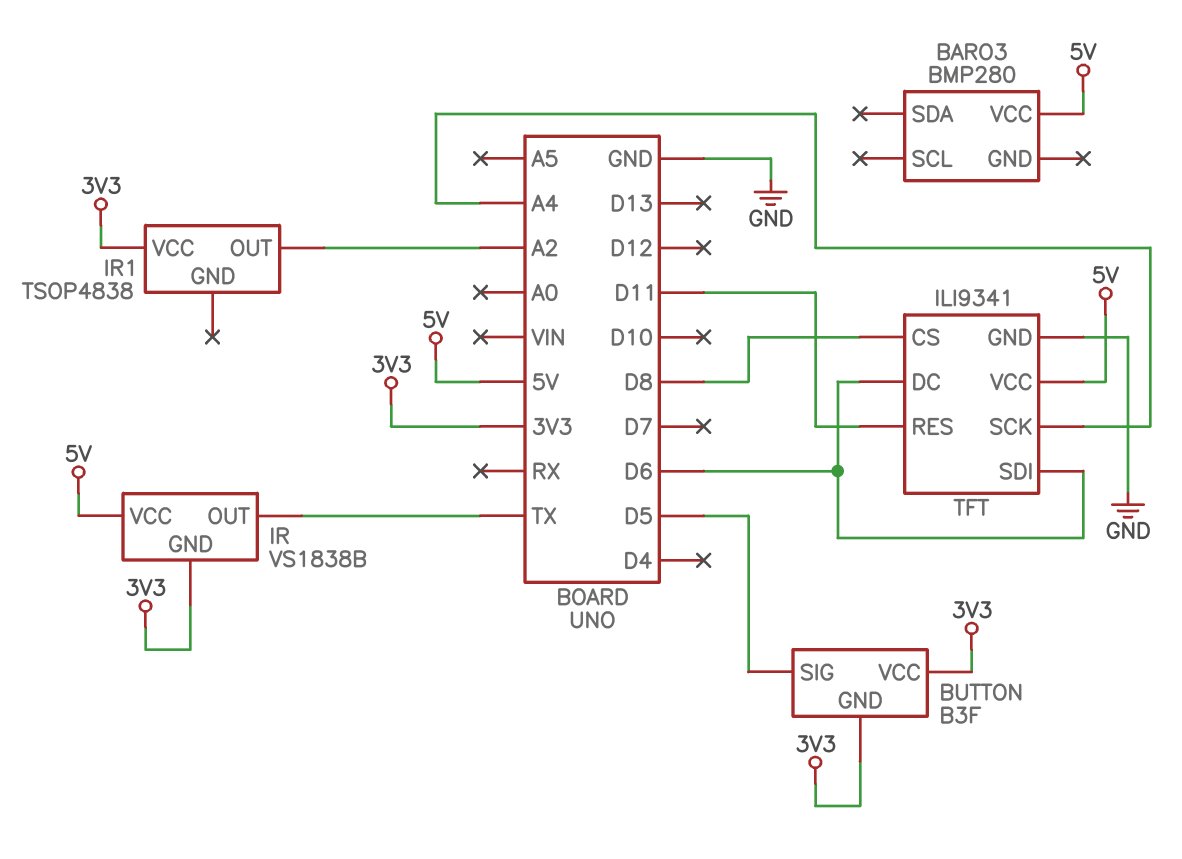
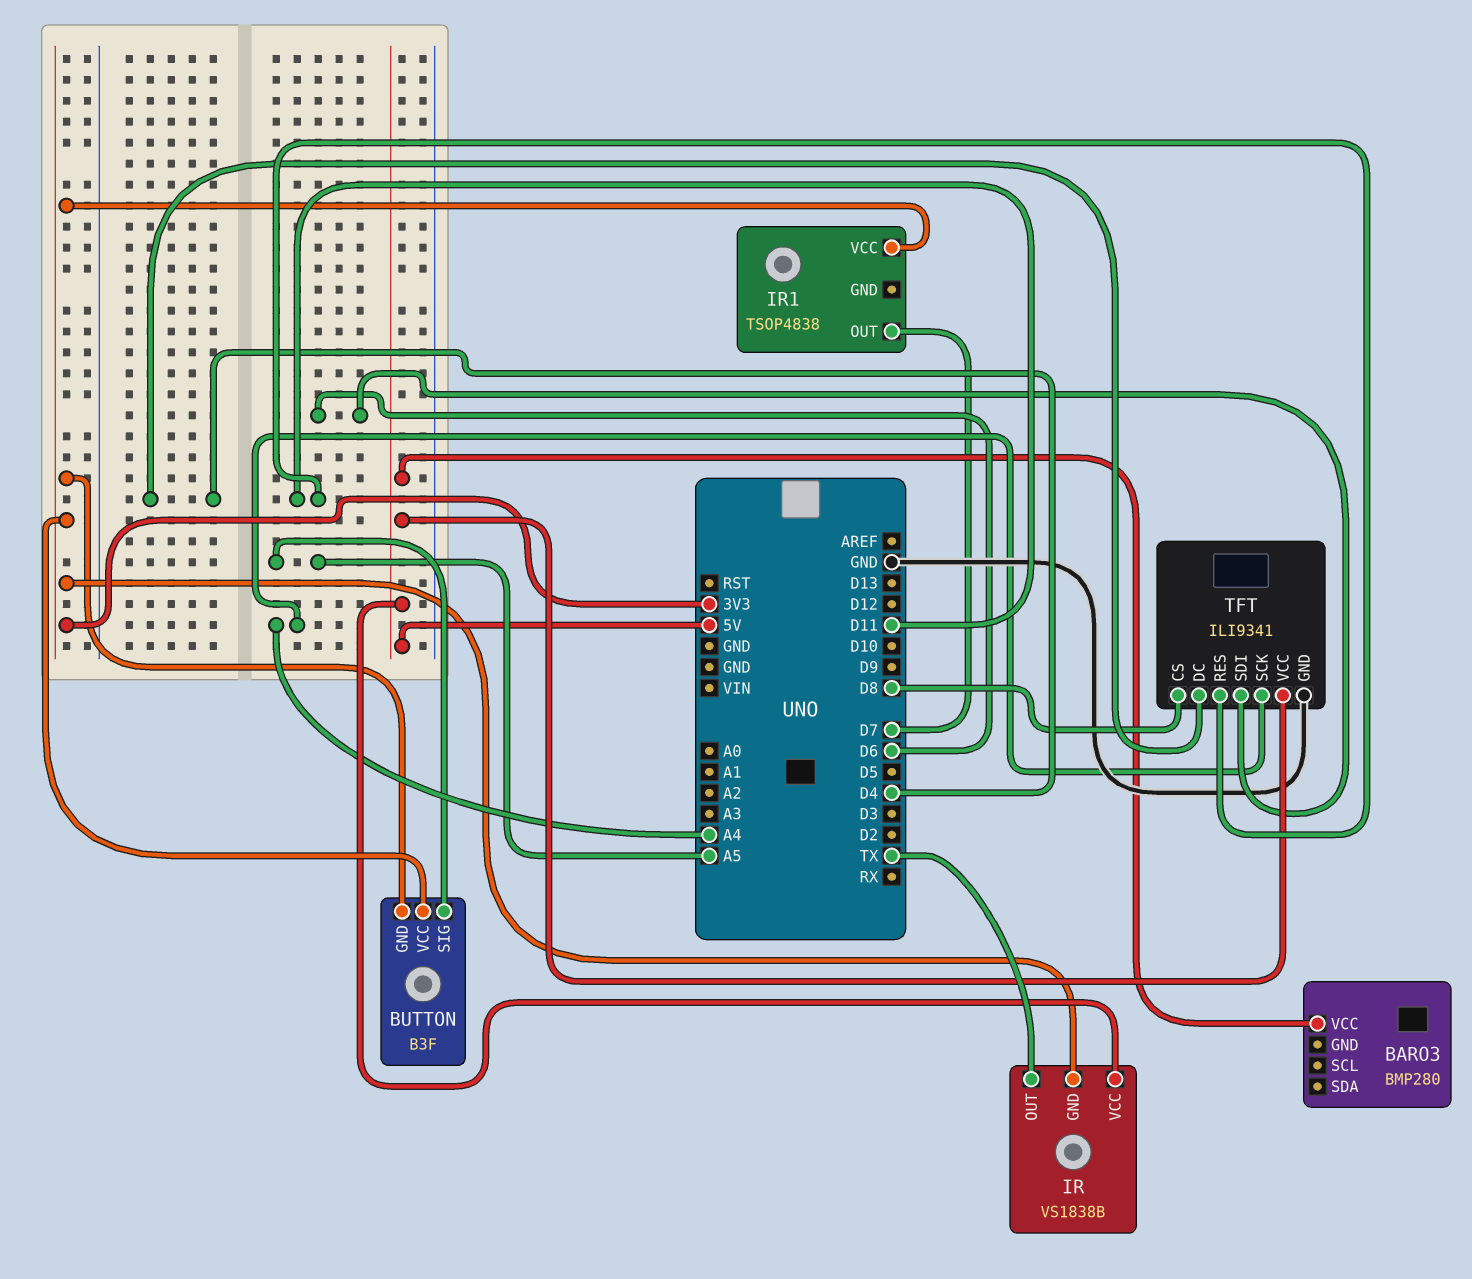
BUTTON pin SIG: D5 -> A5
IR1 pin OUT: A2 -> D7
TFT pin DC: D6 -> D4

